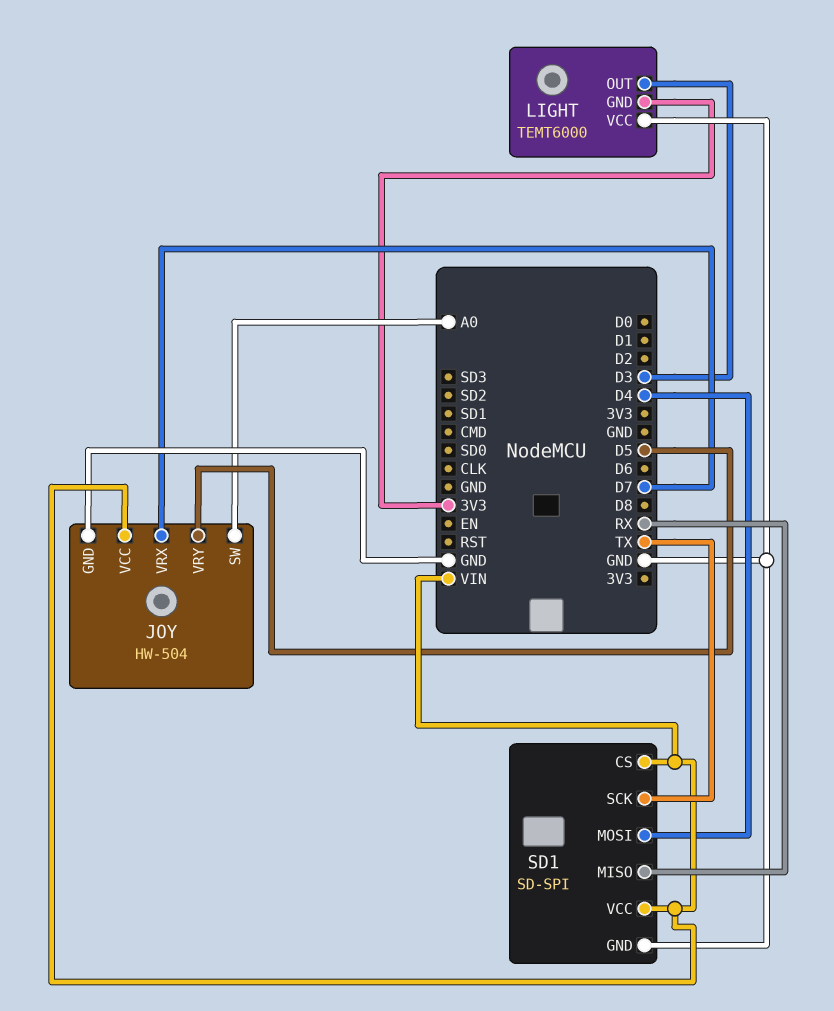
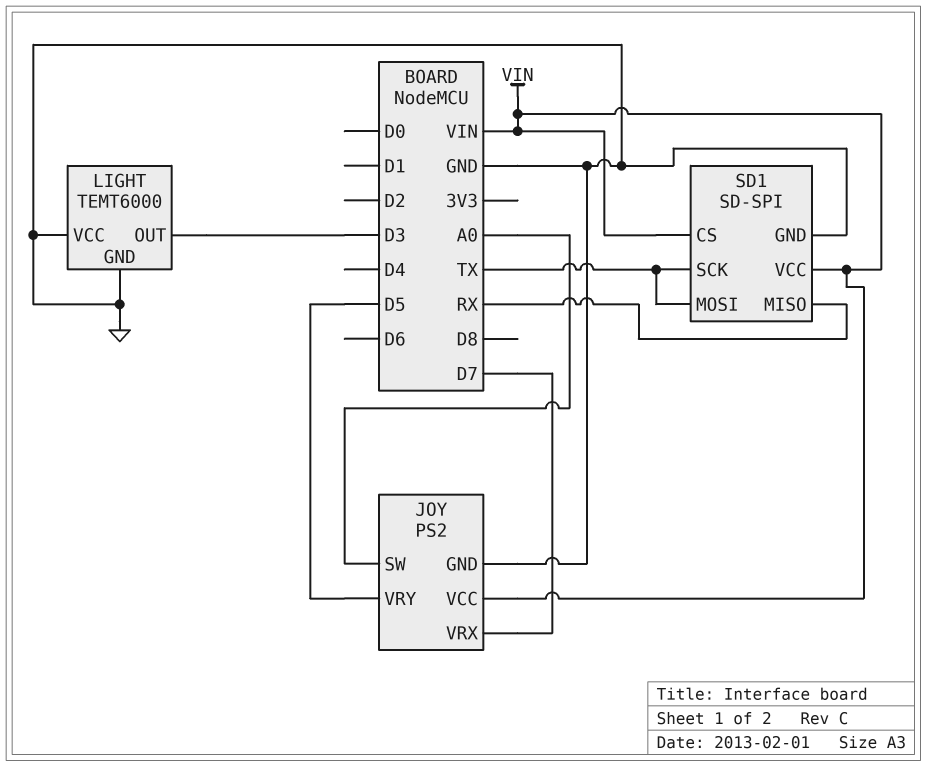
JOY: HW-504 -> PS2
LIGHT pin GND: 3V3 -> GND
SD1 pin MOSI: D4 -> TX

